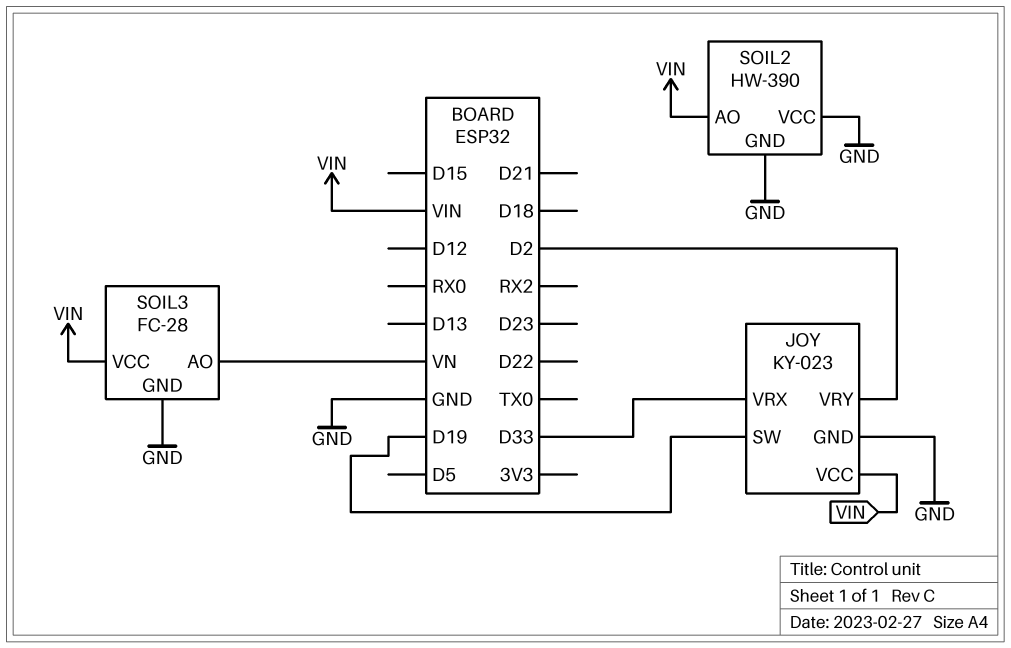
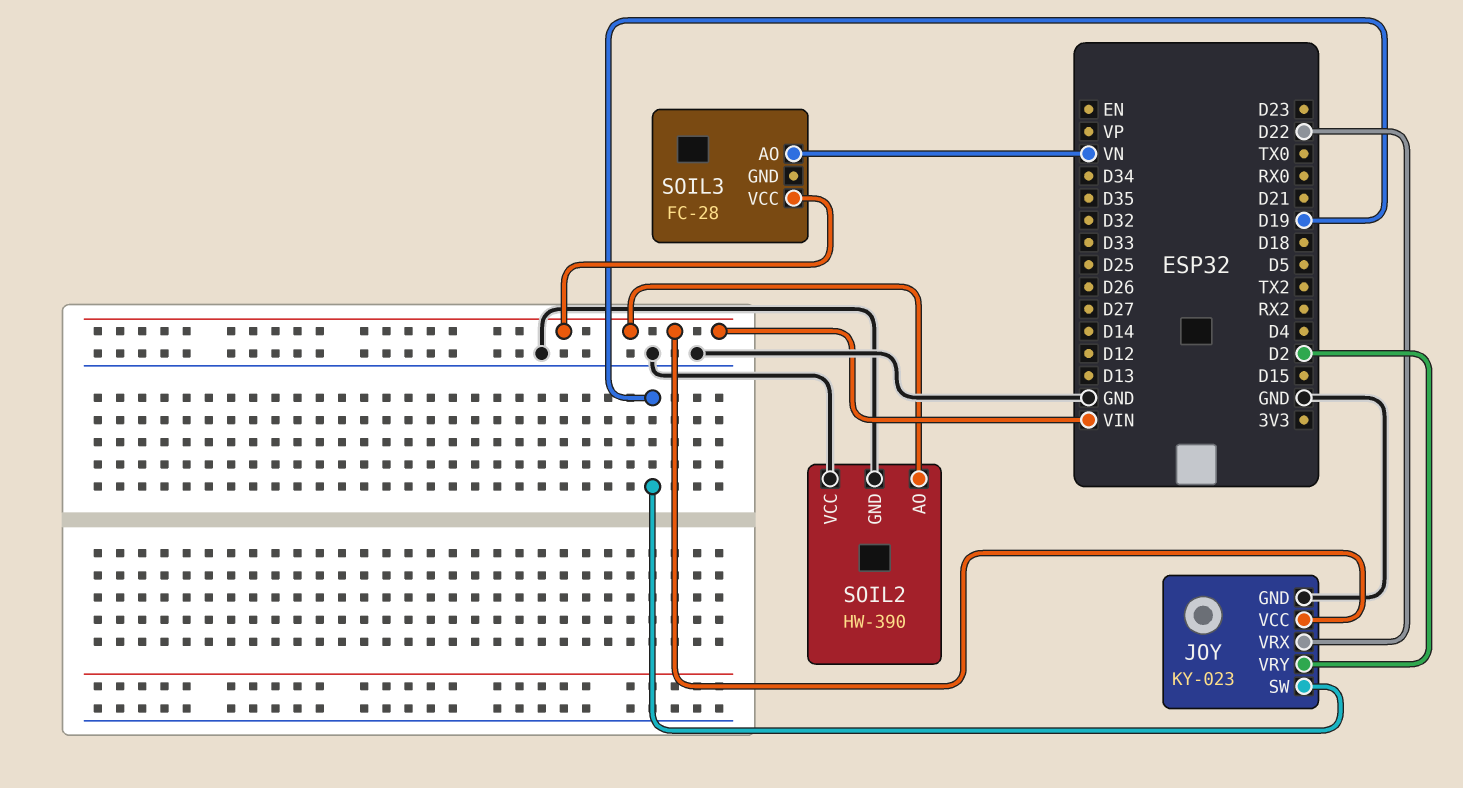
JOY pin VRX: D33 -> D22
SOIL3 pin GND: GND -> none

